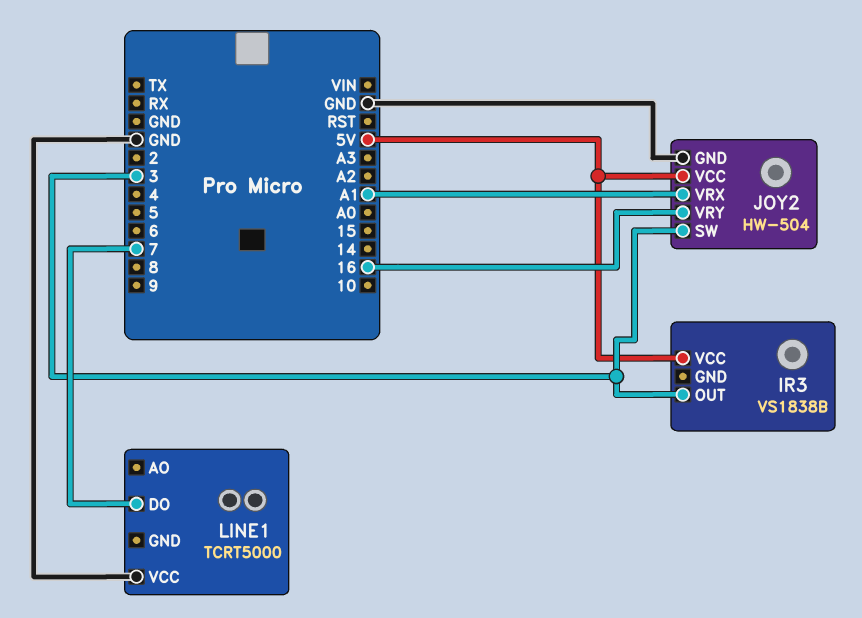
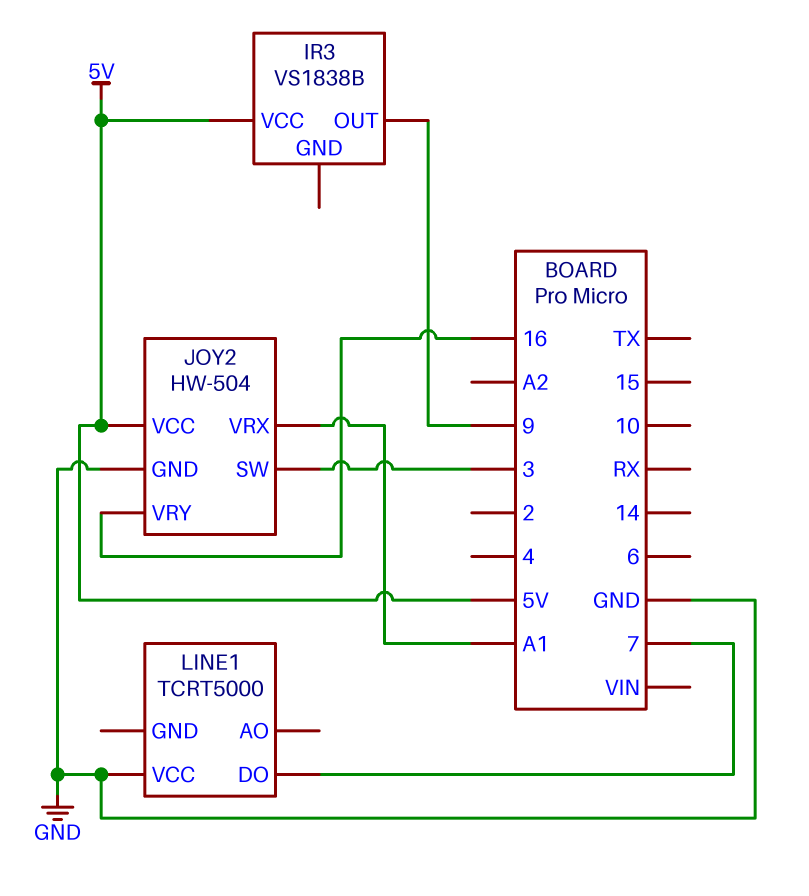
IR3 pin OUT: 3 -> 9

